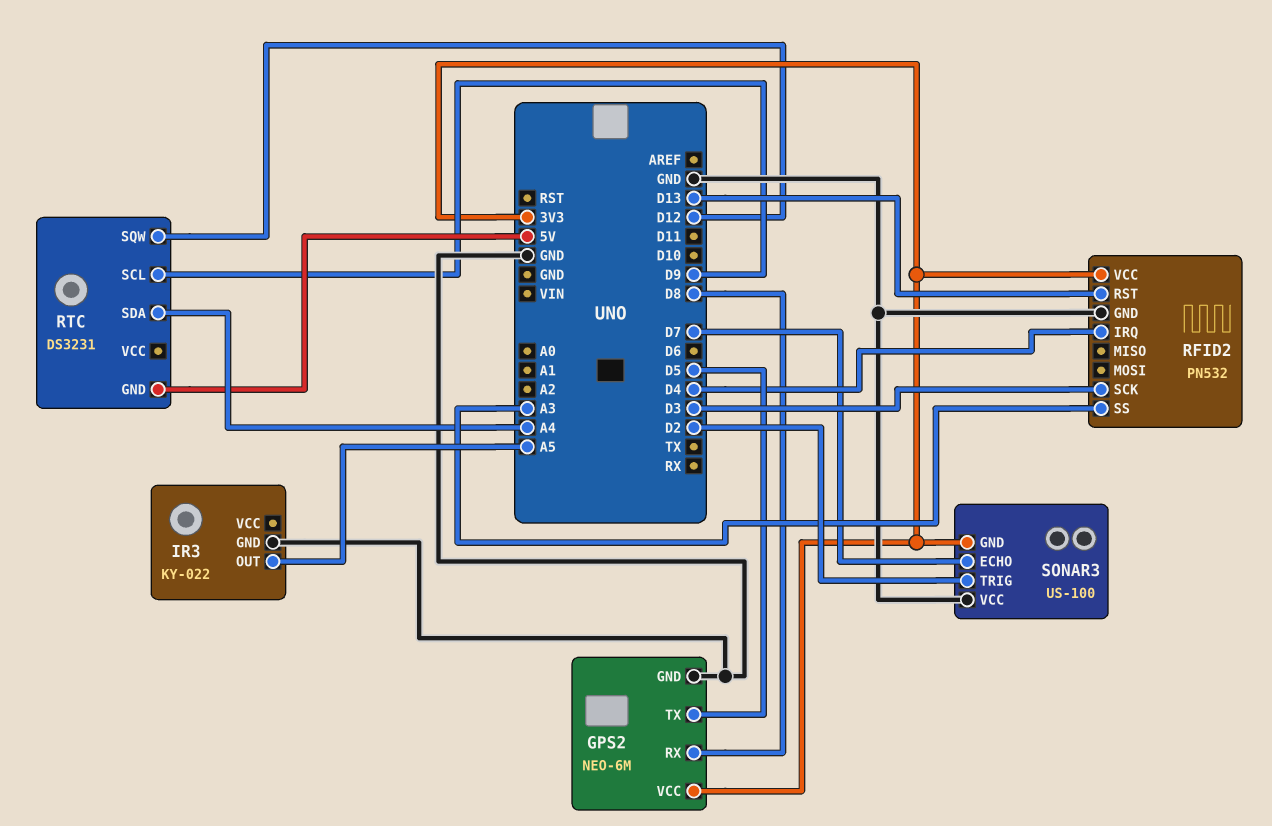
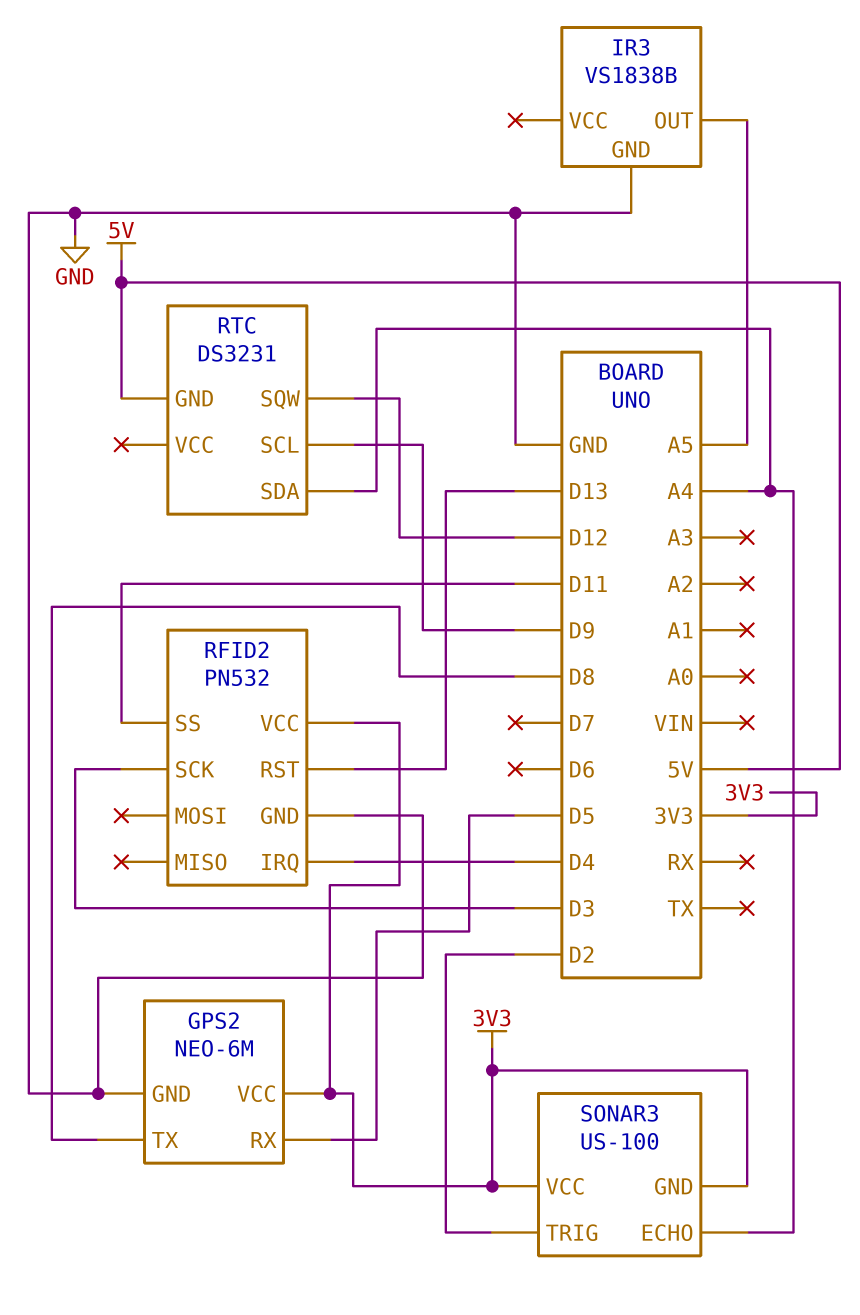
GPS2 pin RX: D8 -> D5
GPS2 pin TX: D5 -> D8
IR3: KY-022 -> VS1838B
RFID2 pin SS: A3 -> D11
SONAR3 pin ECHO: D7 -> A4
SONAR3 pin VCC: GND -> 3V3

